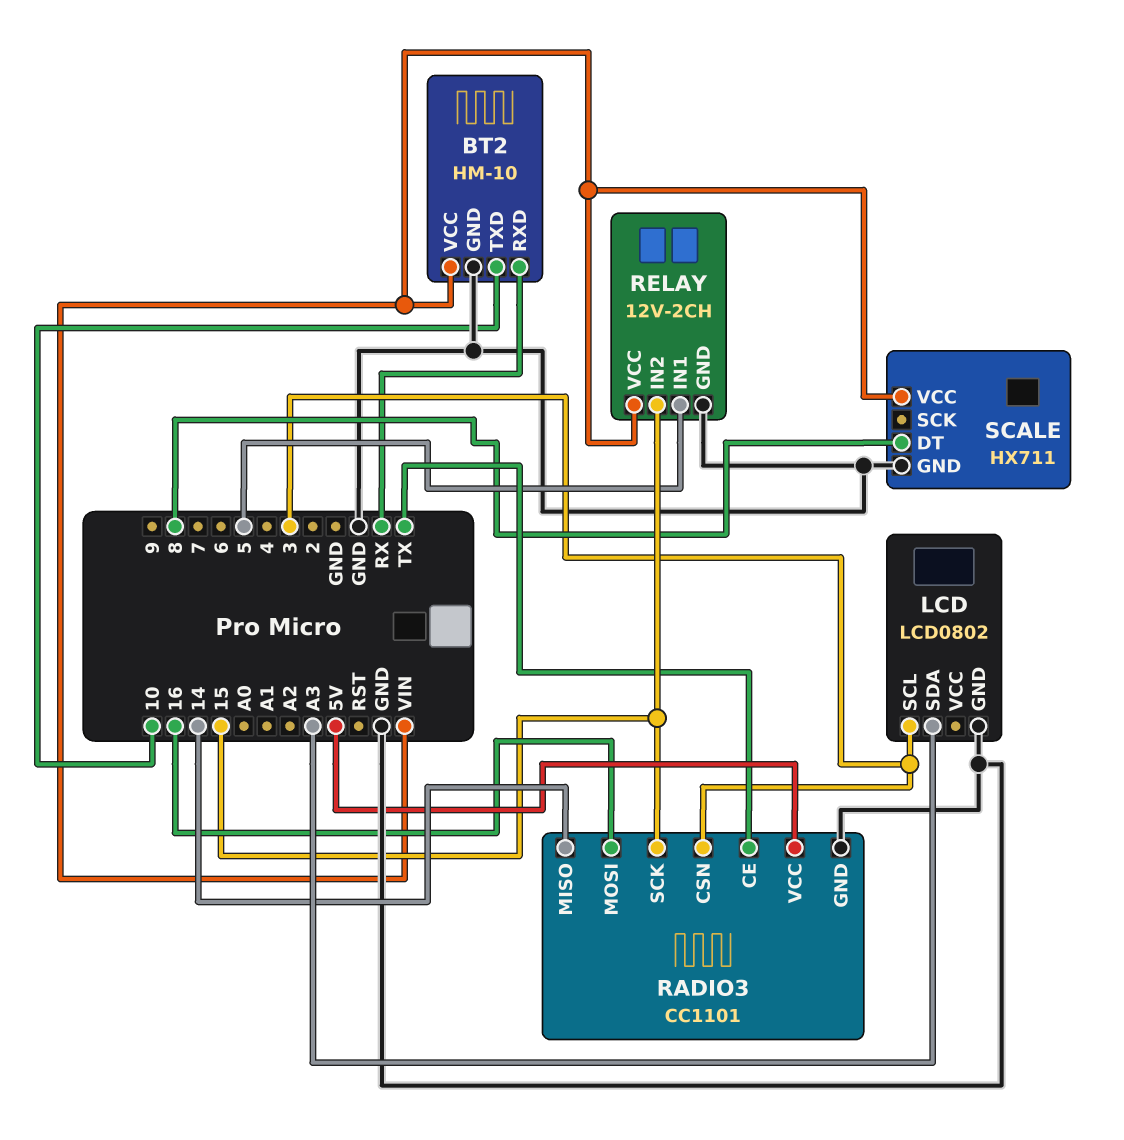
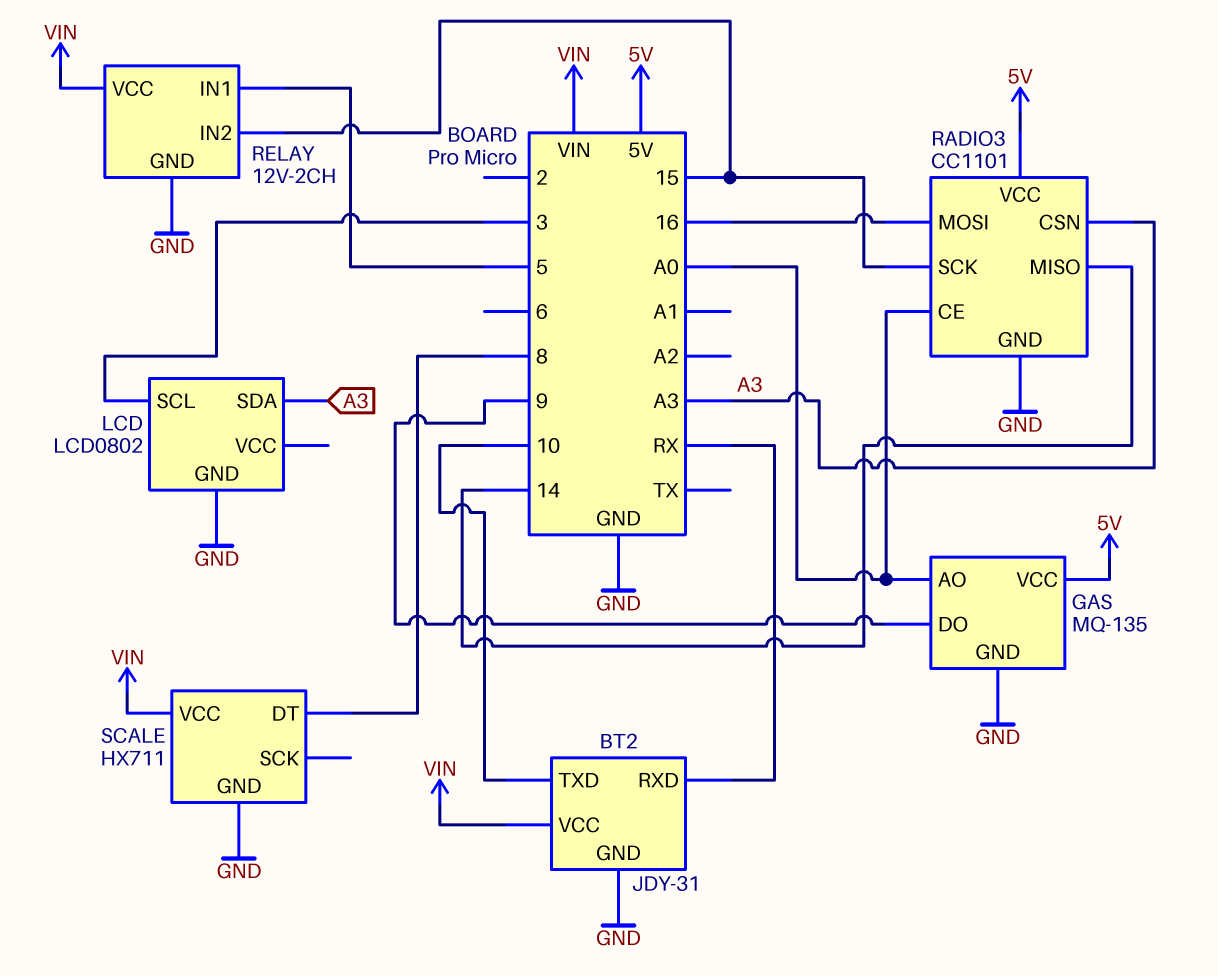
BT2: HM-10 -> JDY-31
GAS: none -> MQ-135
GAS pin AO: none -> A0
GAS pin DO: none -> 9
GAS pin GND: none -> GND
GAS pin VCC: none -> 5V
RADIO3 pin CE: TX -> A0
RADIO3 pin CSN: 3 -> A3

